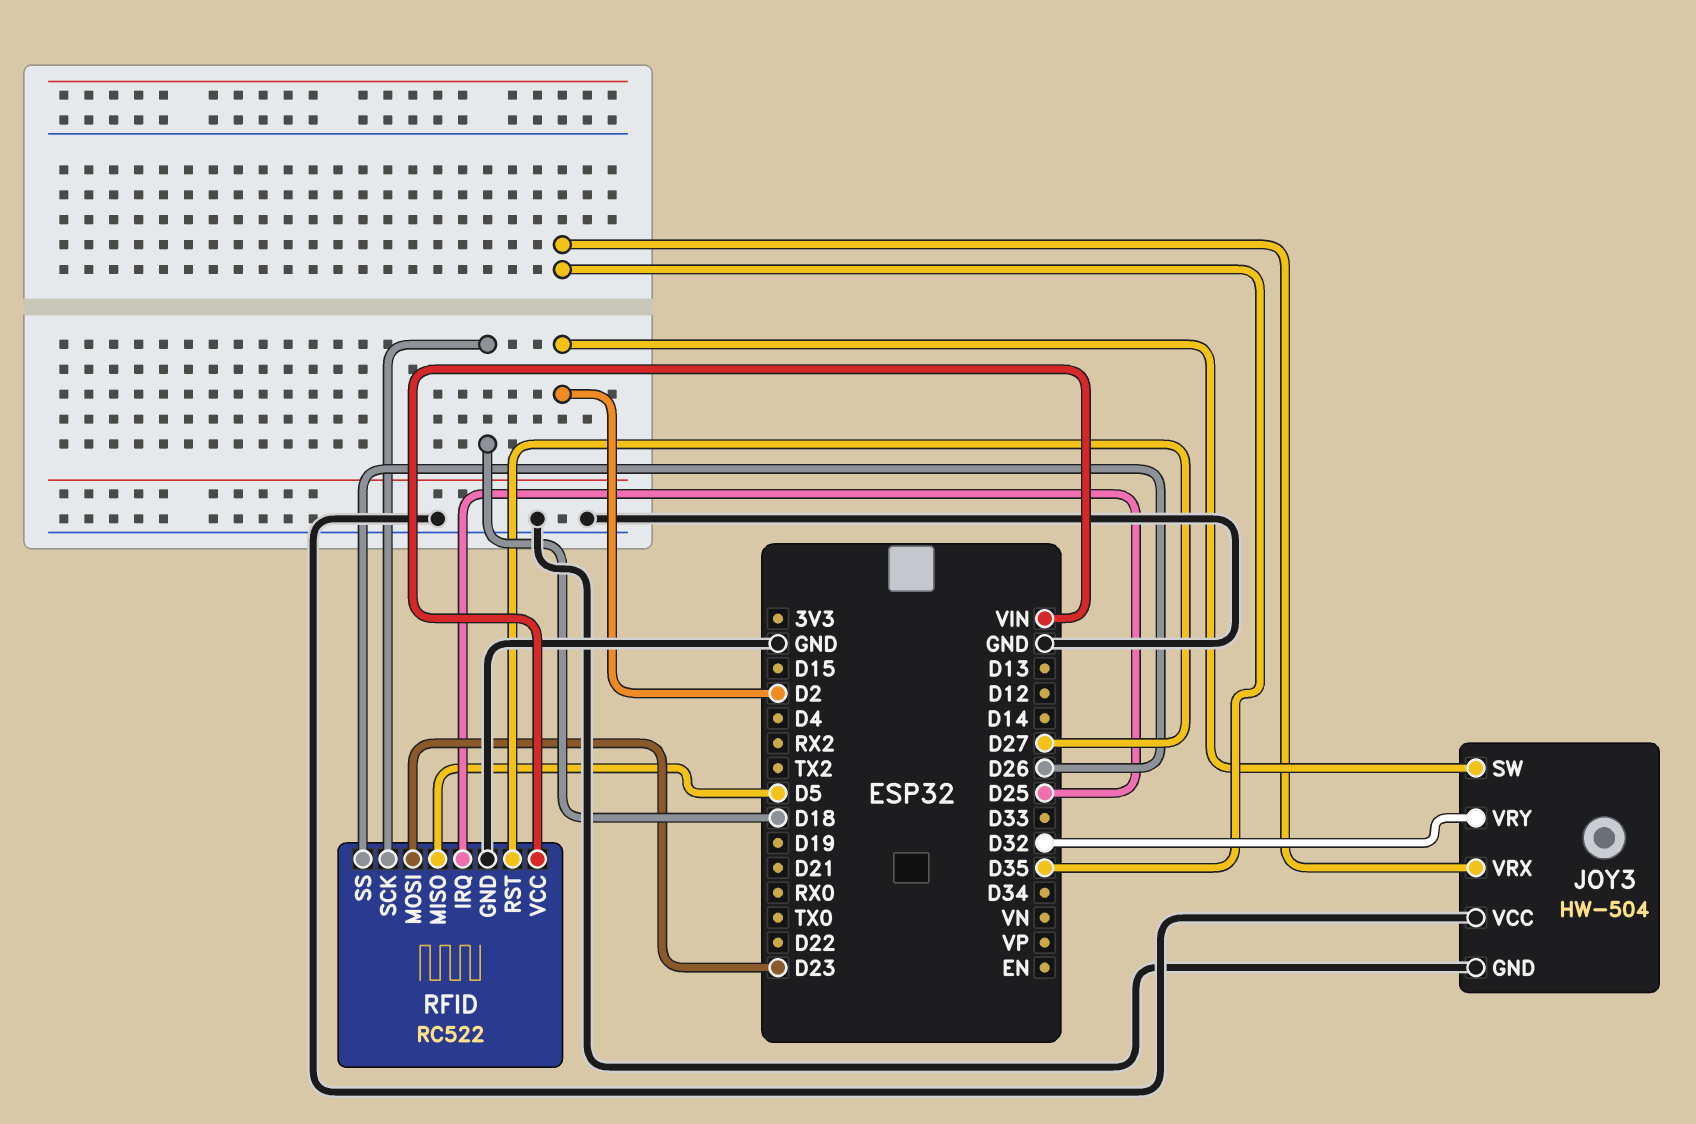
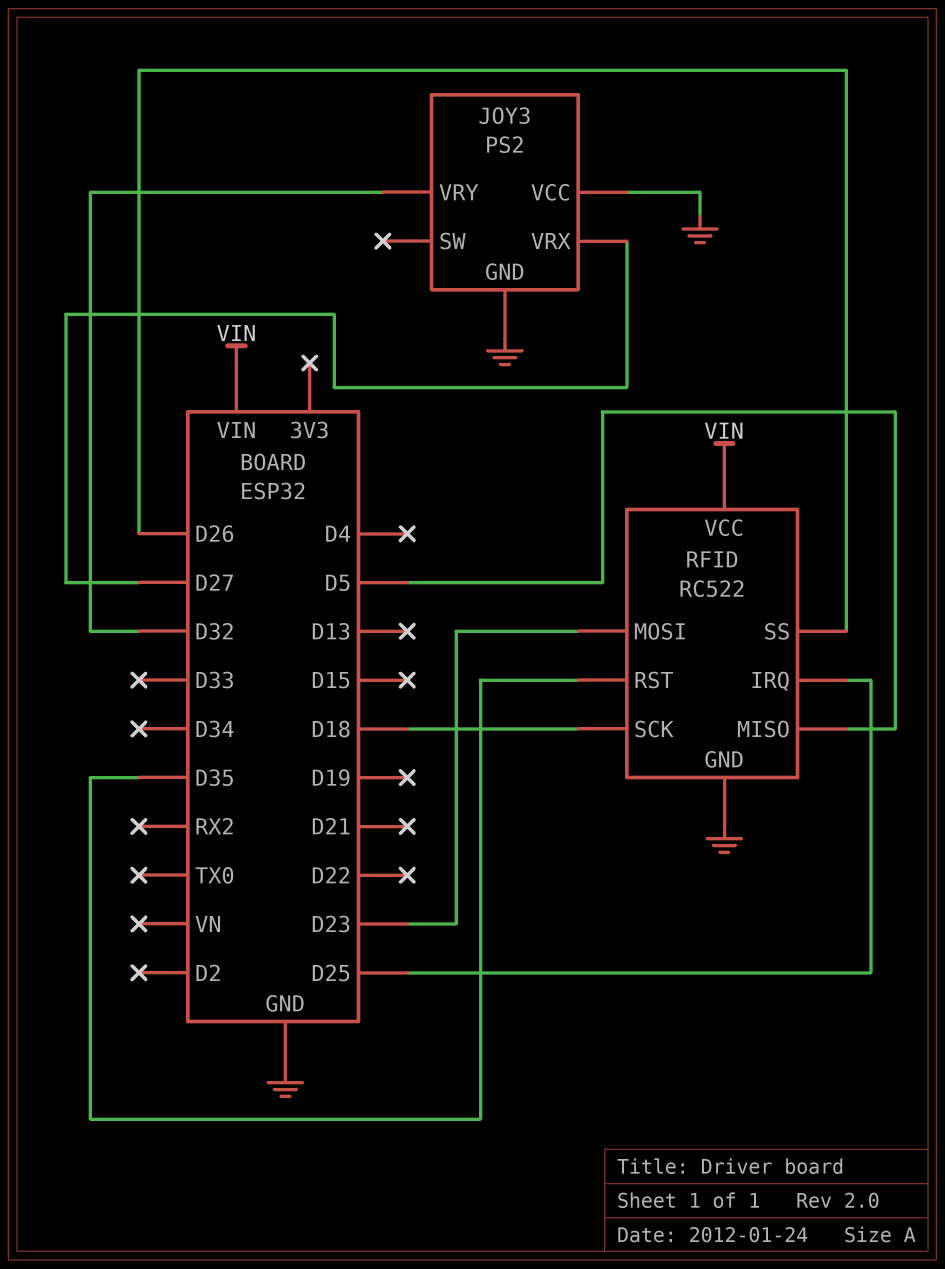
JOY3: HW-504 -> PS2
JOY3 pin SW: D2 -> none
JOY3 pin VRX: D35 -> D27
RFID pin RST: D27 -> D35

